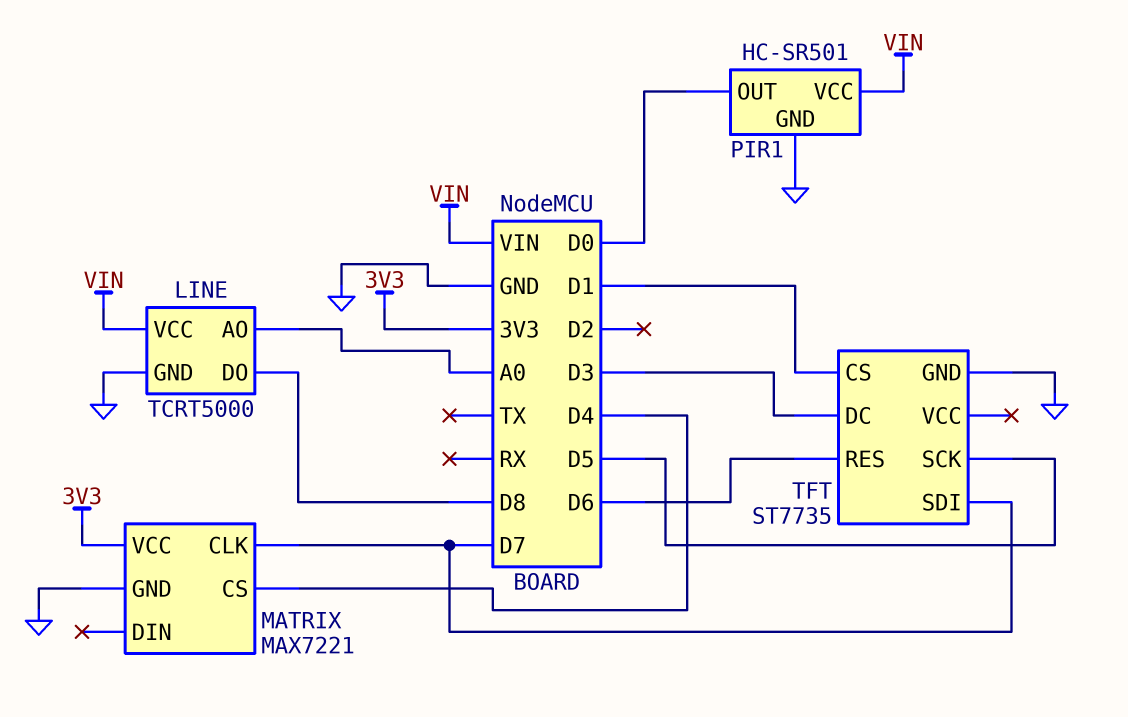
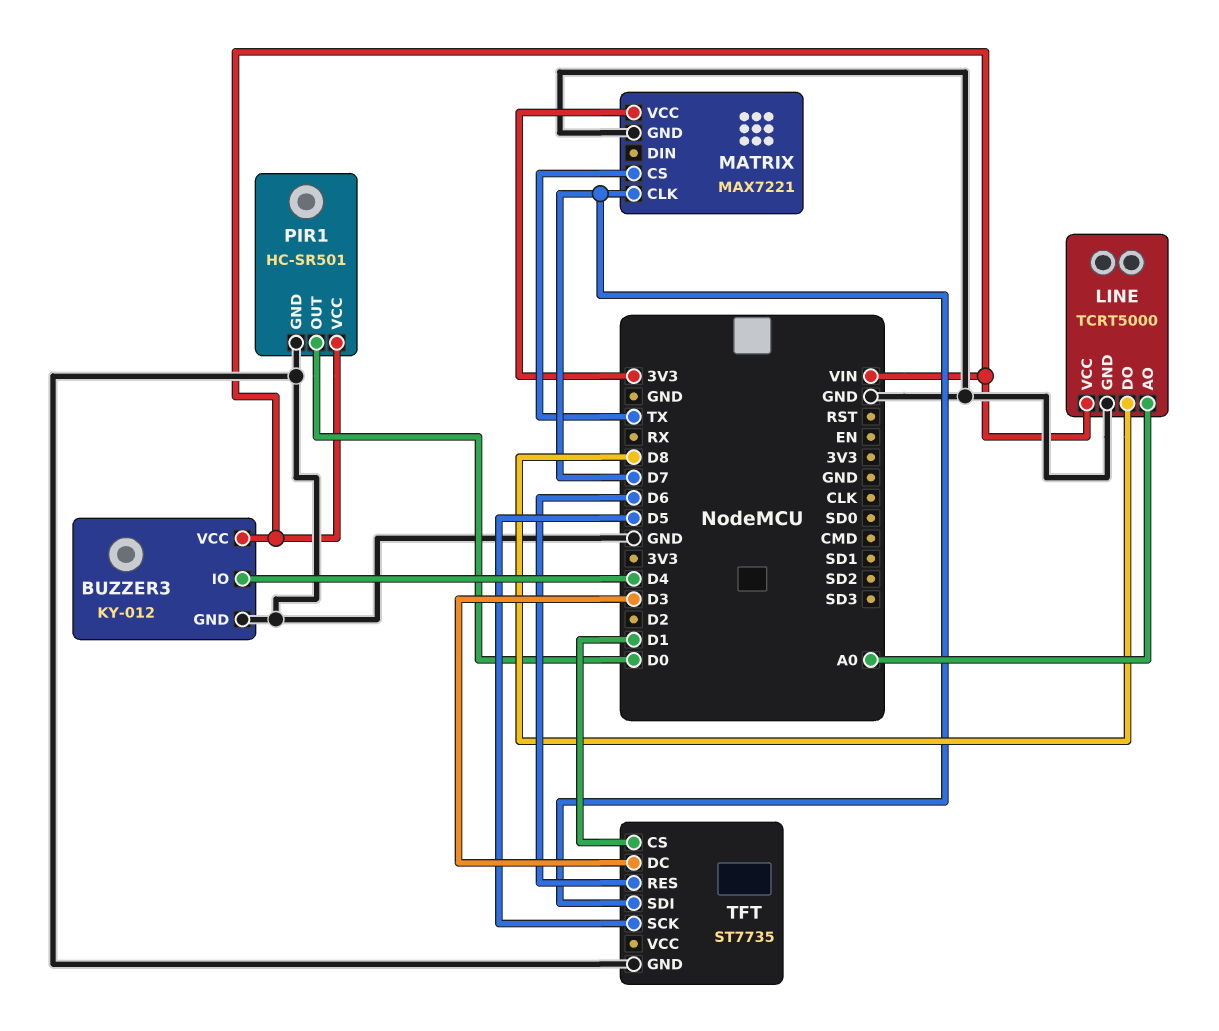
BUZZER3: none -> KY-012
BUZZER3 pin GND: none -> GND
BUZZER3 pin IO: none -> D4
BUZZER3 pin VCC: none -> VIN
MATRIX pin CS: D4 -> TX

